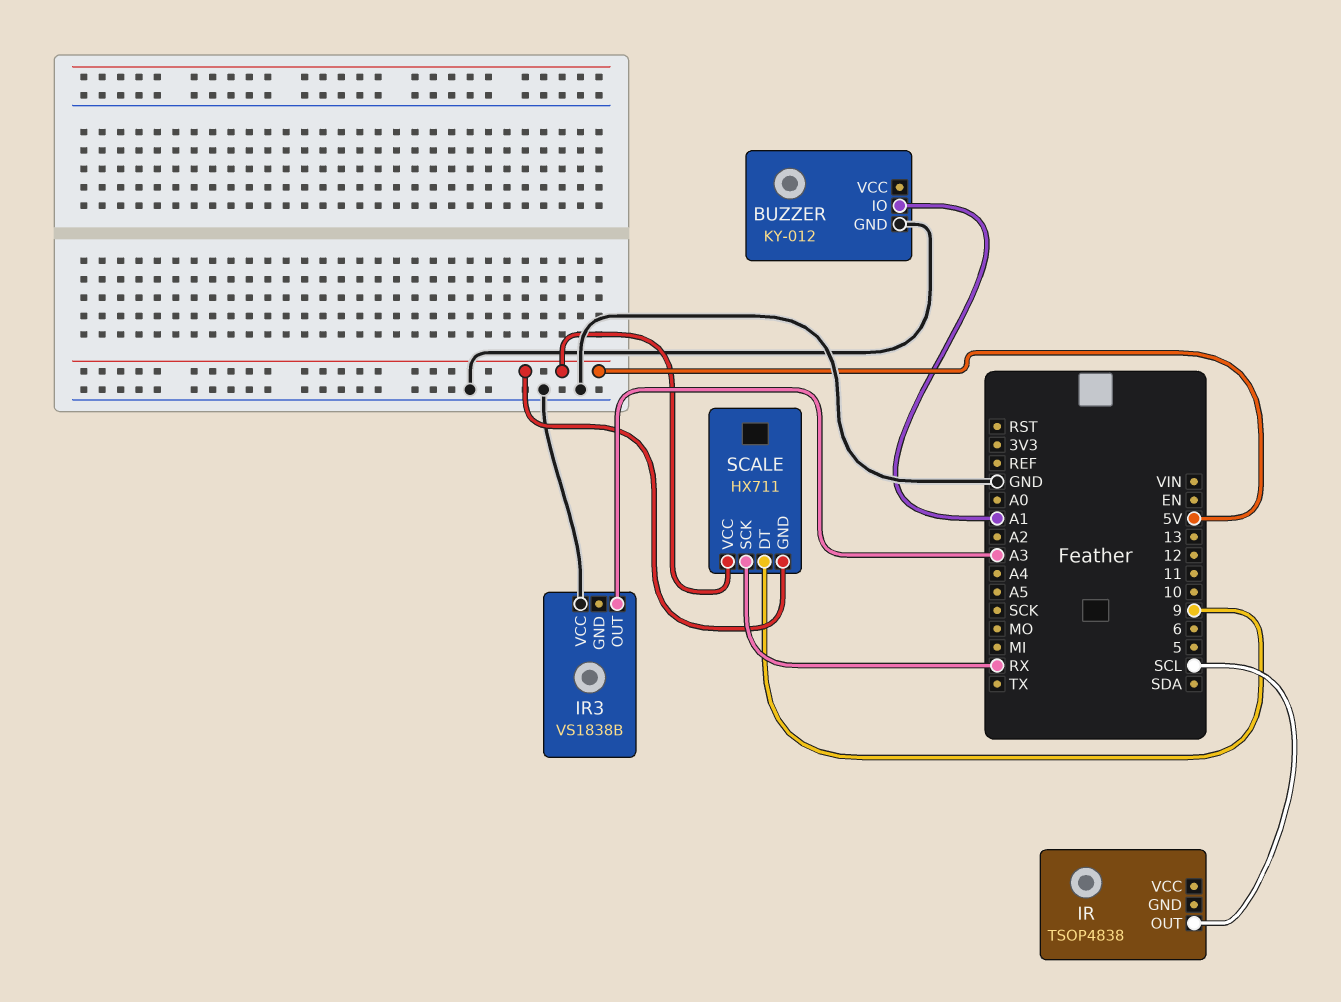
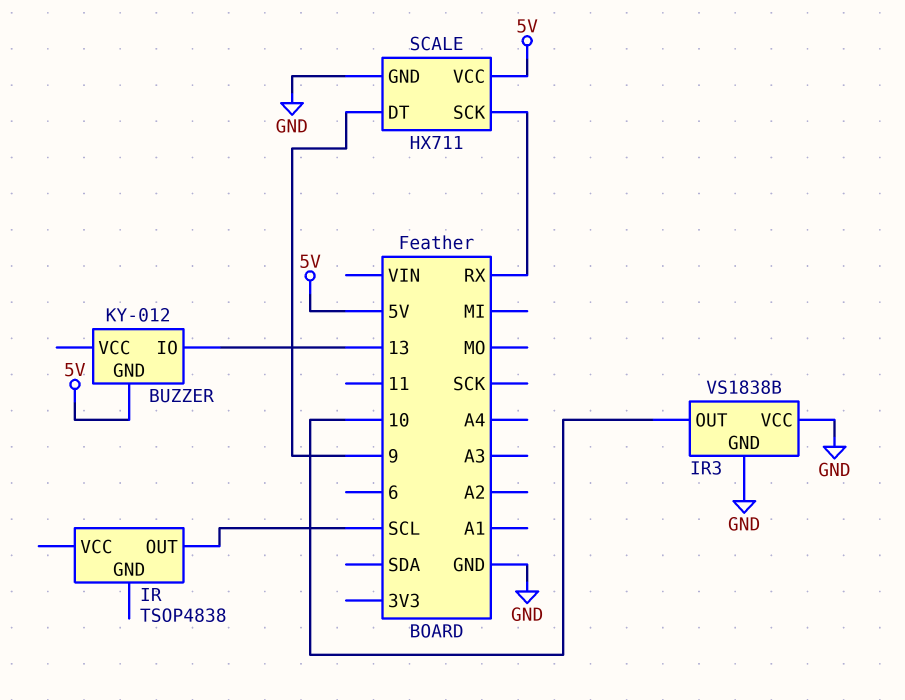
BUZZER pin GND: GND -> 5V
BUZZER pin IO: A1 -> 13
IR3 pin GND: none -> GND
IR3 pin OUT: A3 -> 10
SCALE pin GND: 5V -> GND

